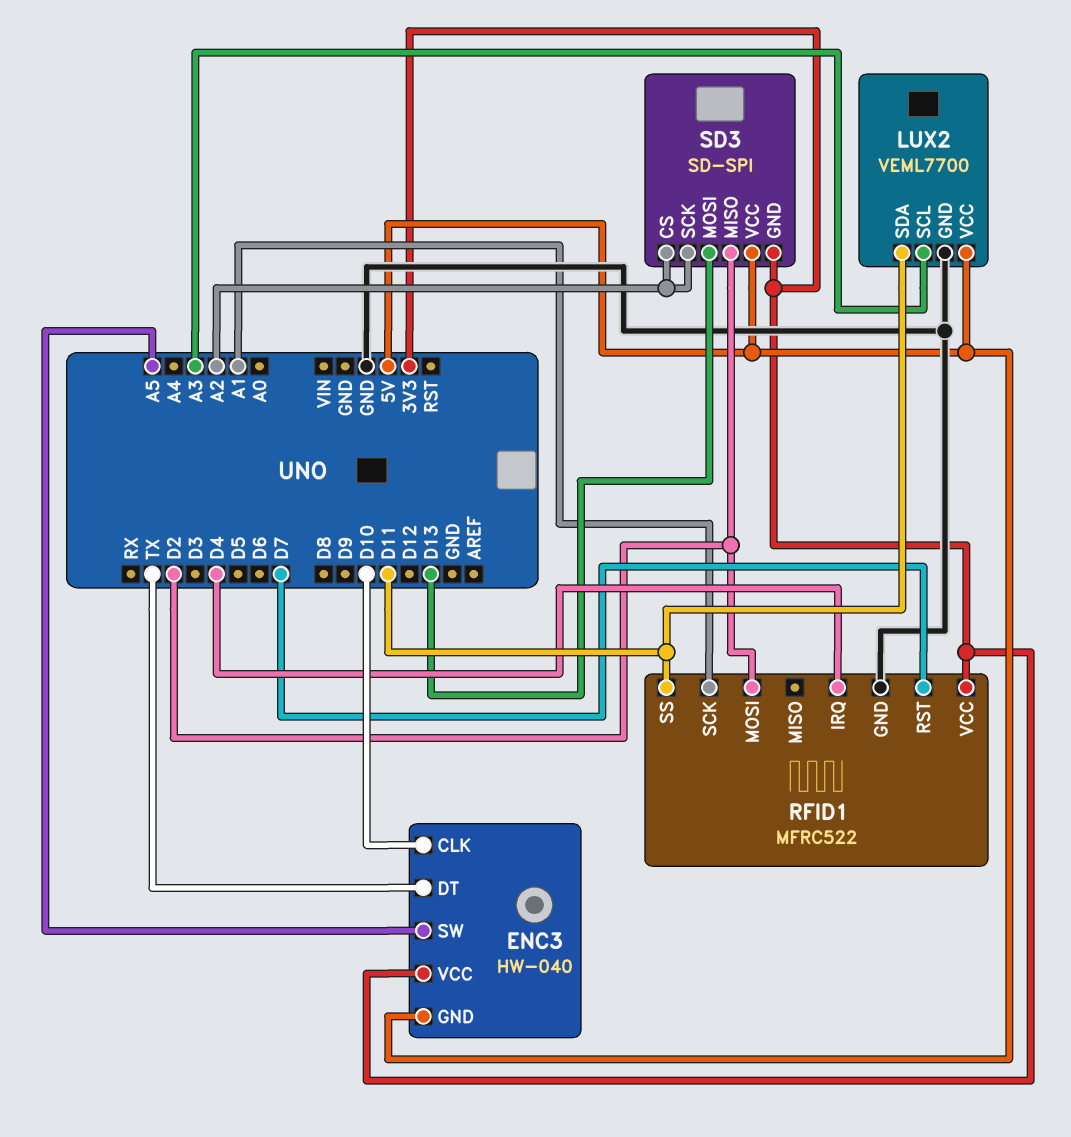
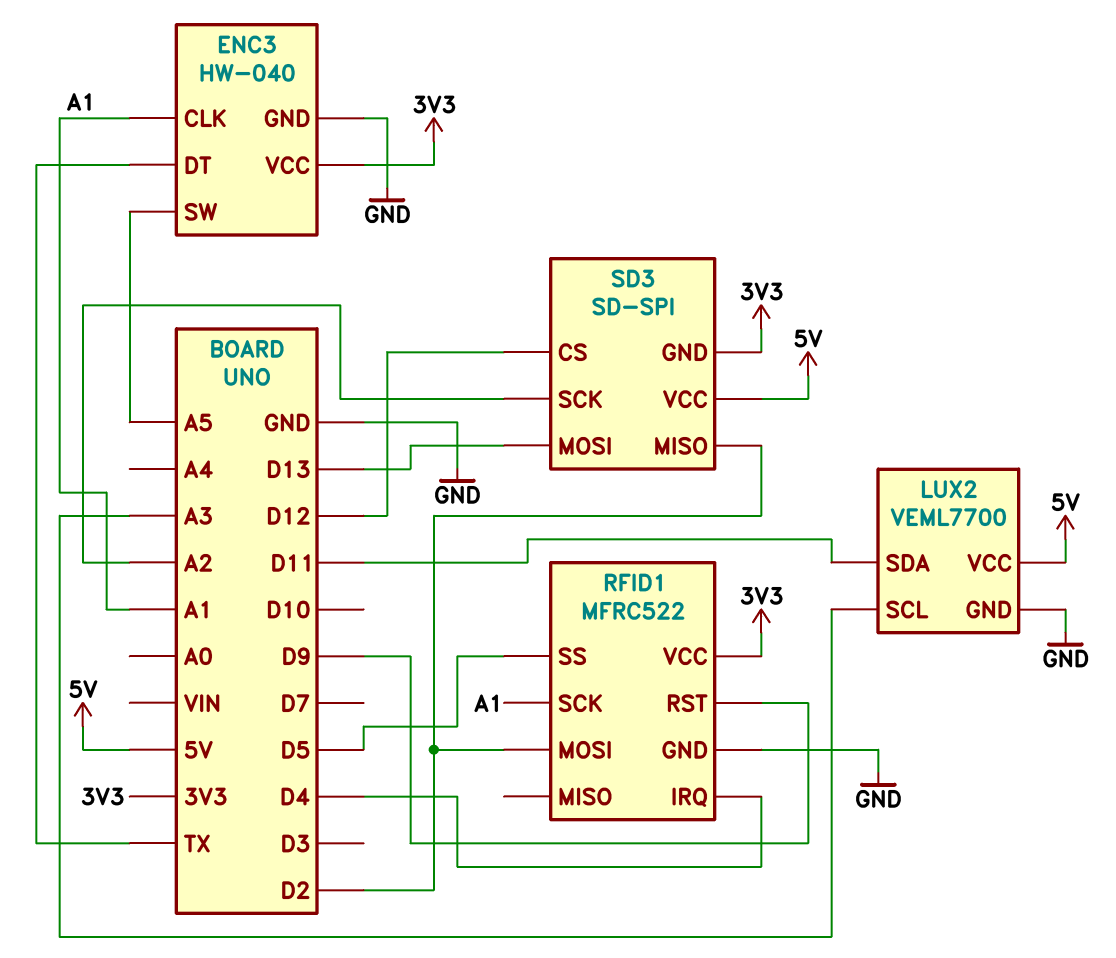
ENC3 pin CLK: D10 -> A1
ENC3 pin GND: 5V -> GND
RFID1 pin RST: D7 -> D9
RFID1 pin SS: D11 -> D5
SD3 pin CS: A2 -> D12

